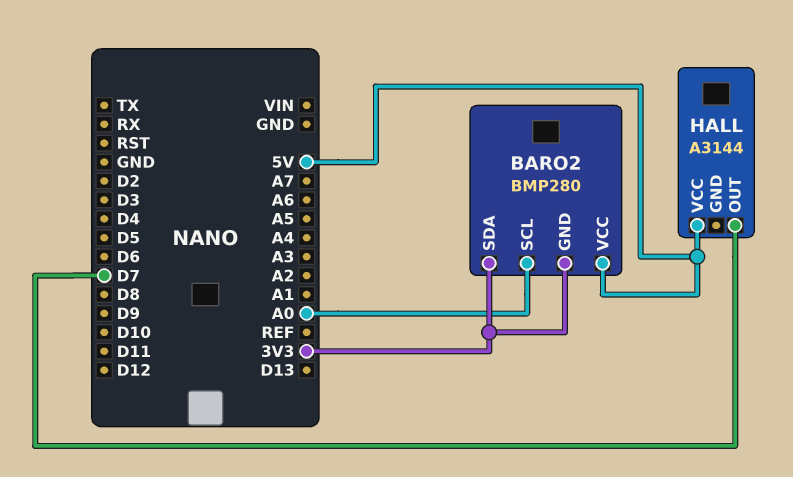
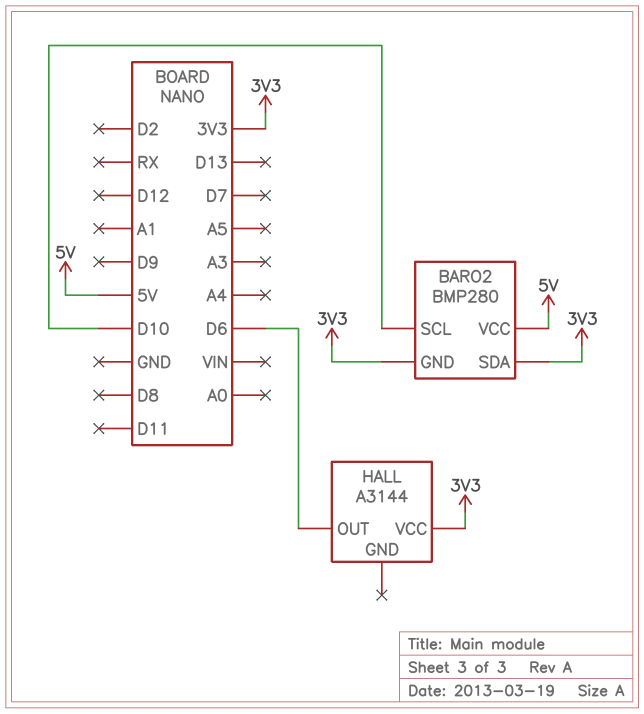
BARO2 pin SCL: A0 -> D10
HALL pin OUT: D7 -> D6
HALL pin VCC: 5V -> 3V3

